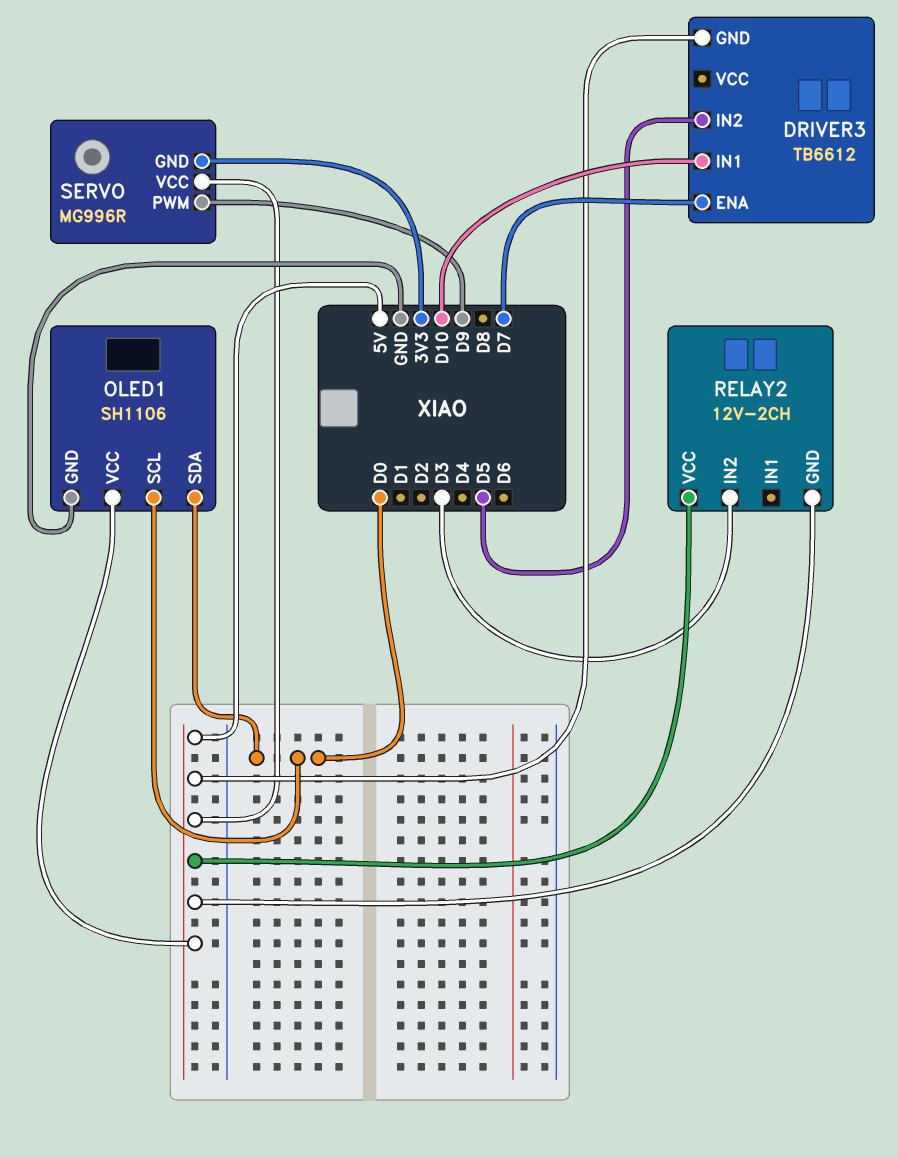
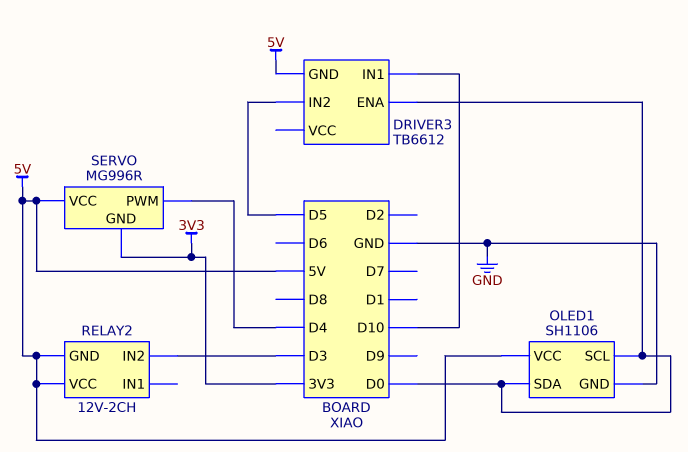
DRIVER3 pin ENA: D7 -> D0
SERVO pin PWM: D9 -> D4

